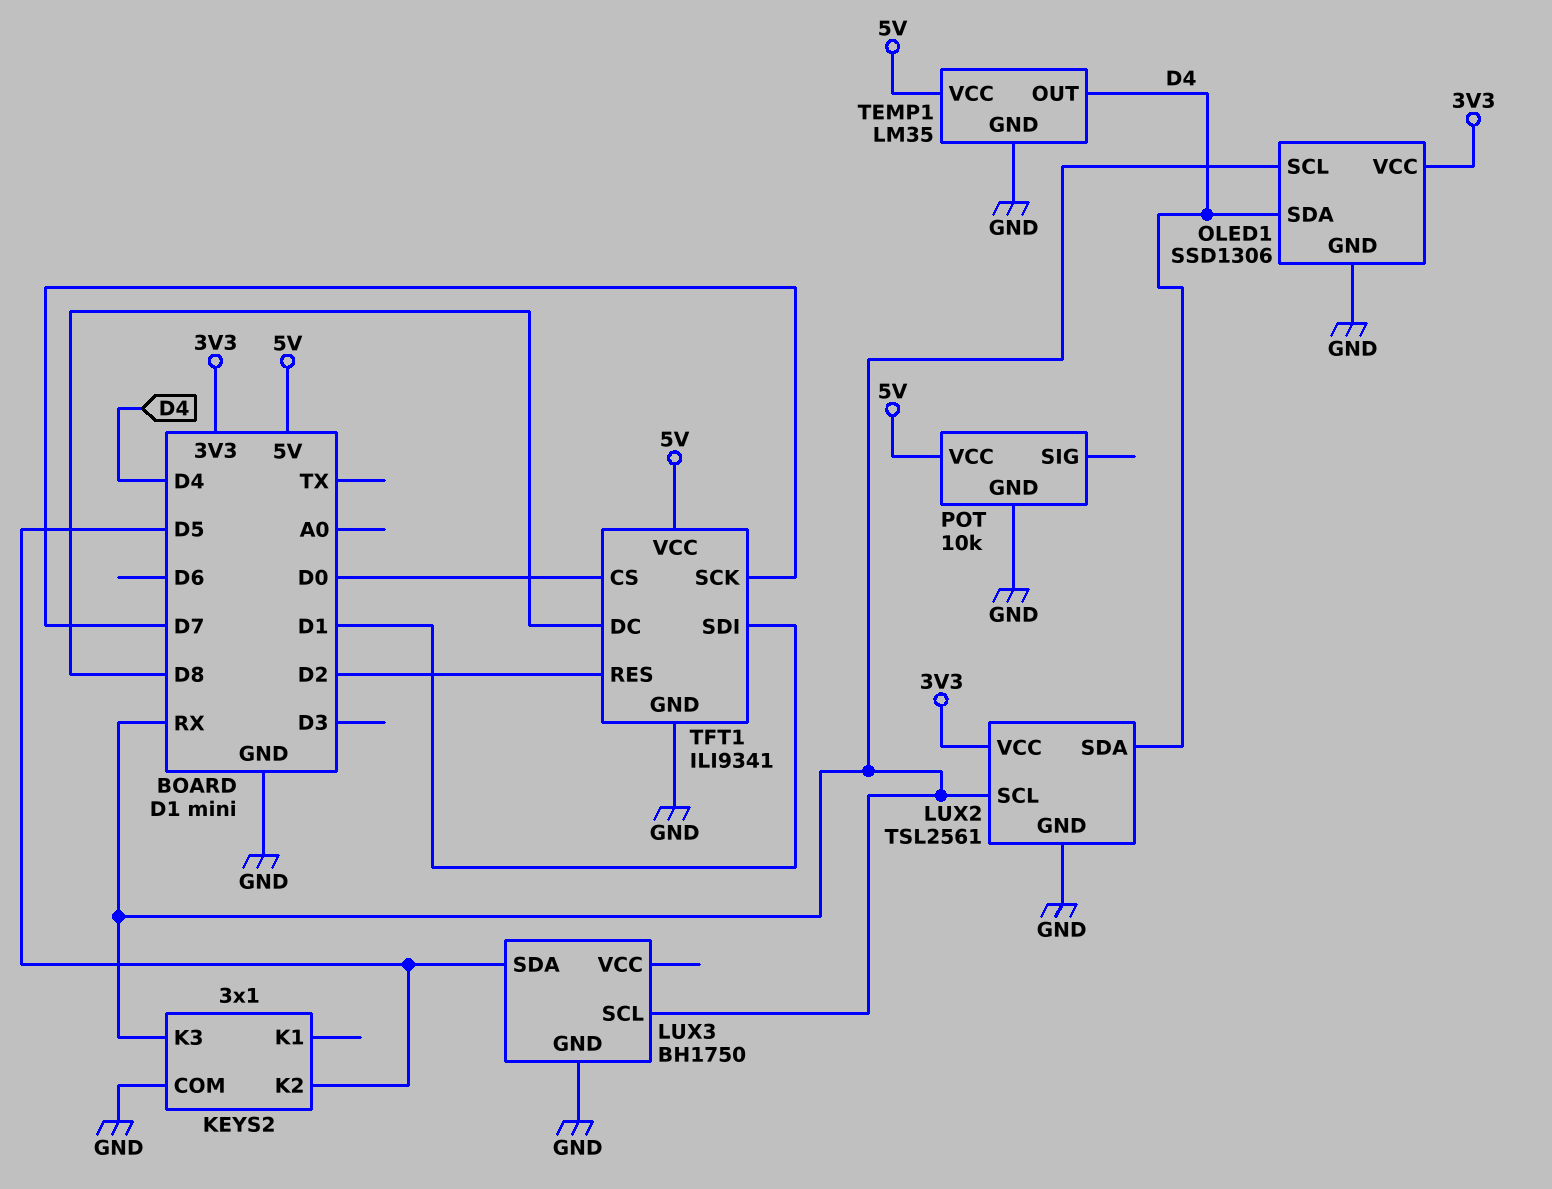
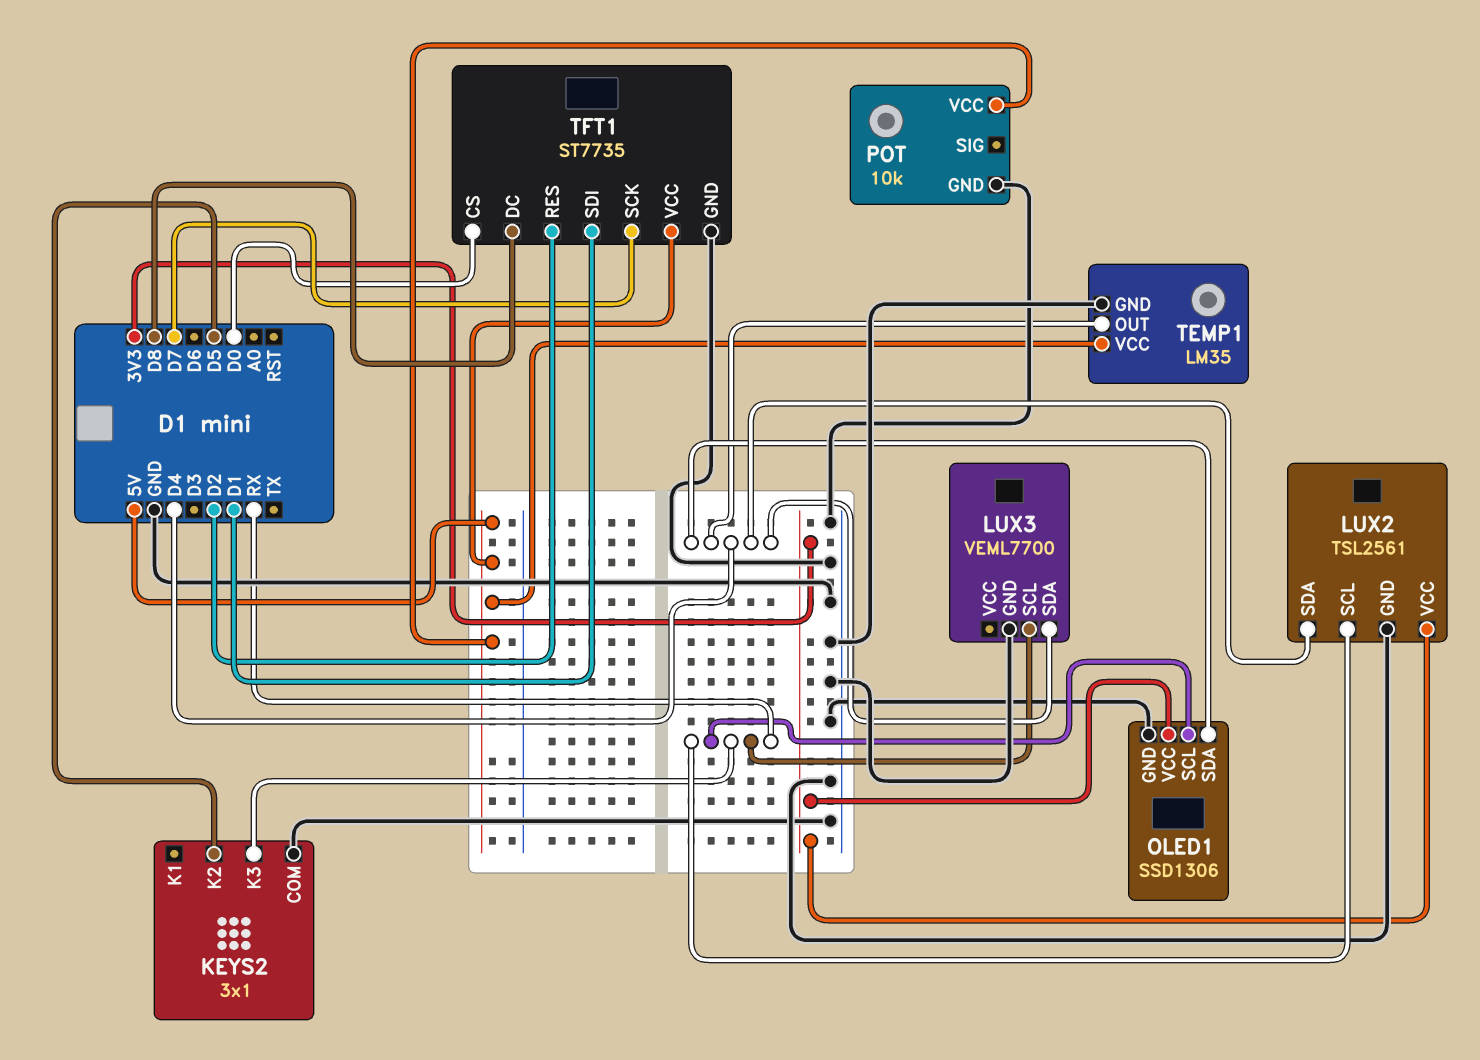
LUX3: BH1750 -> VEML7700
LUX3 pin SDA: D5 -> D4
TFT1: ILI9341 -> ST7735

